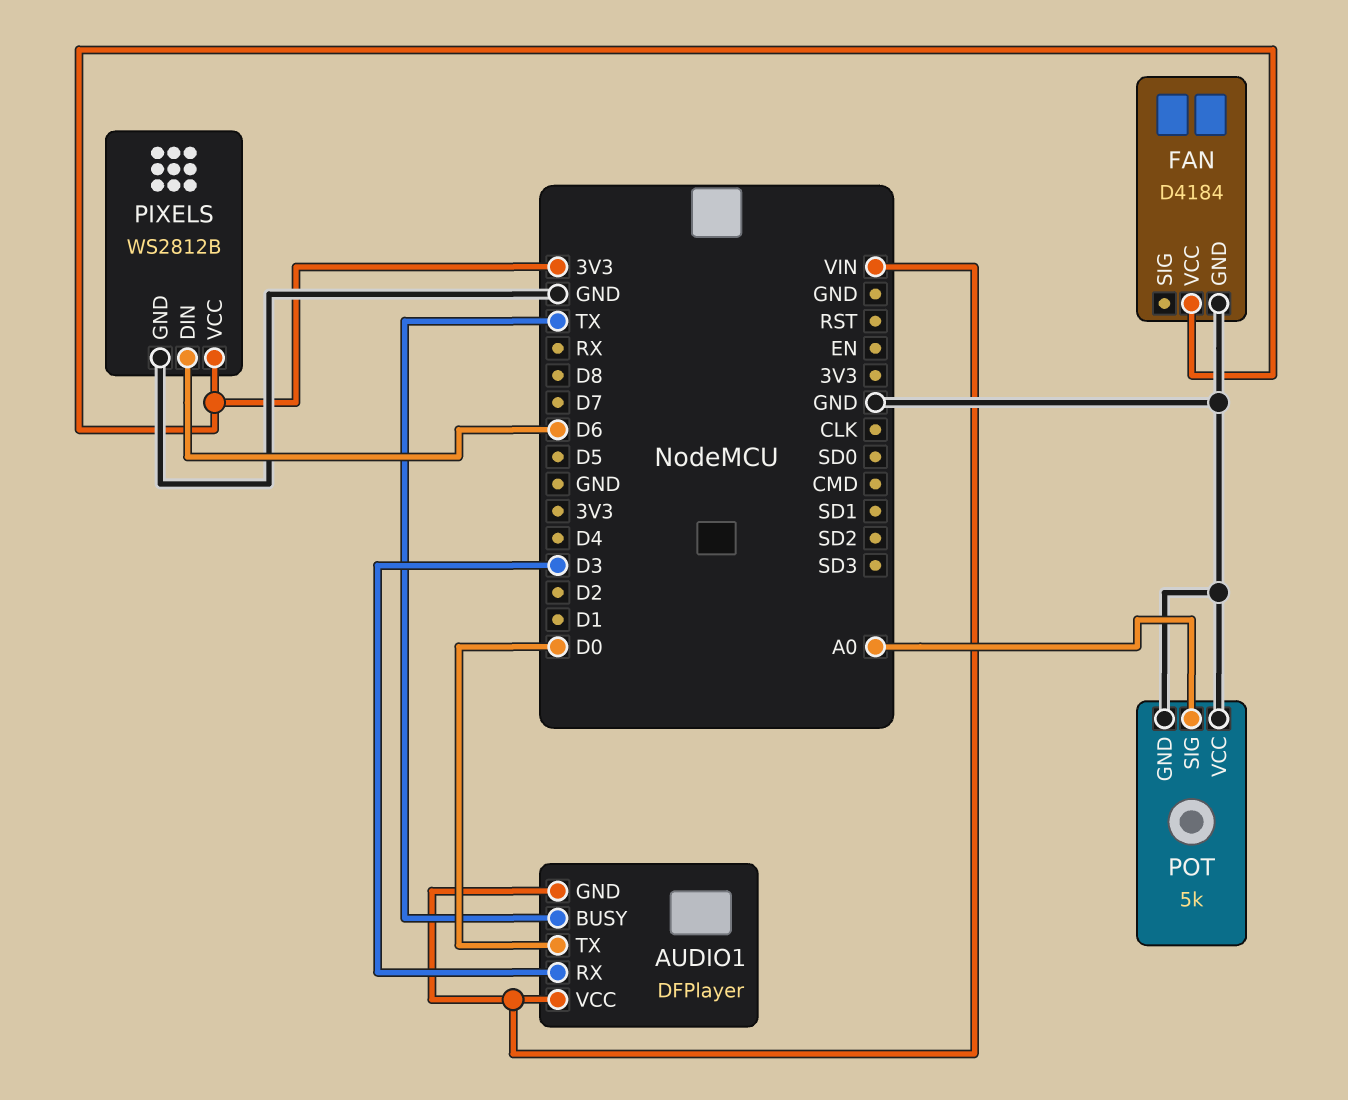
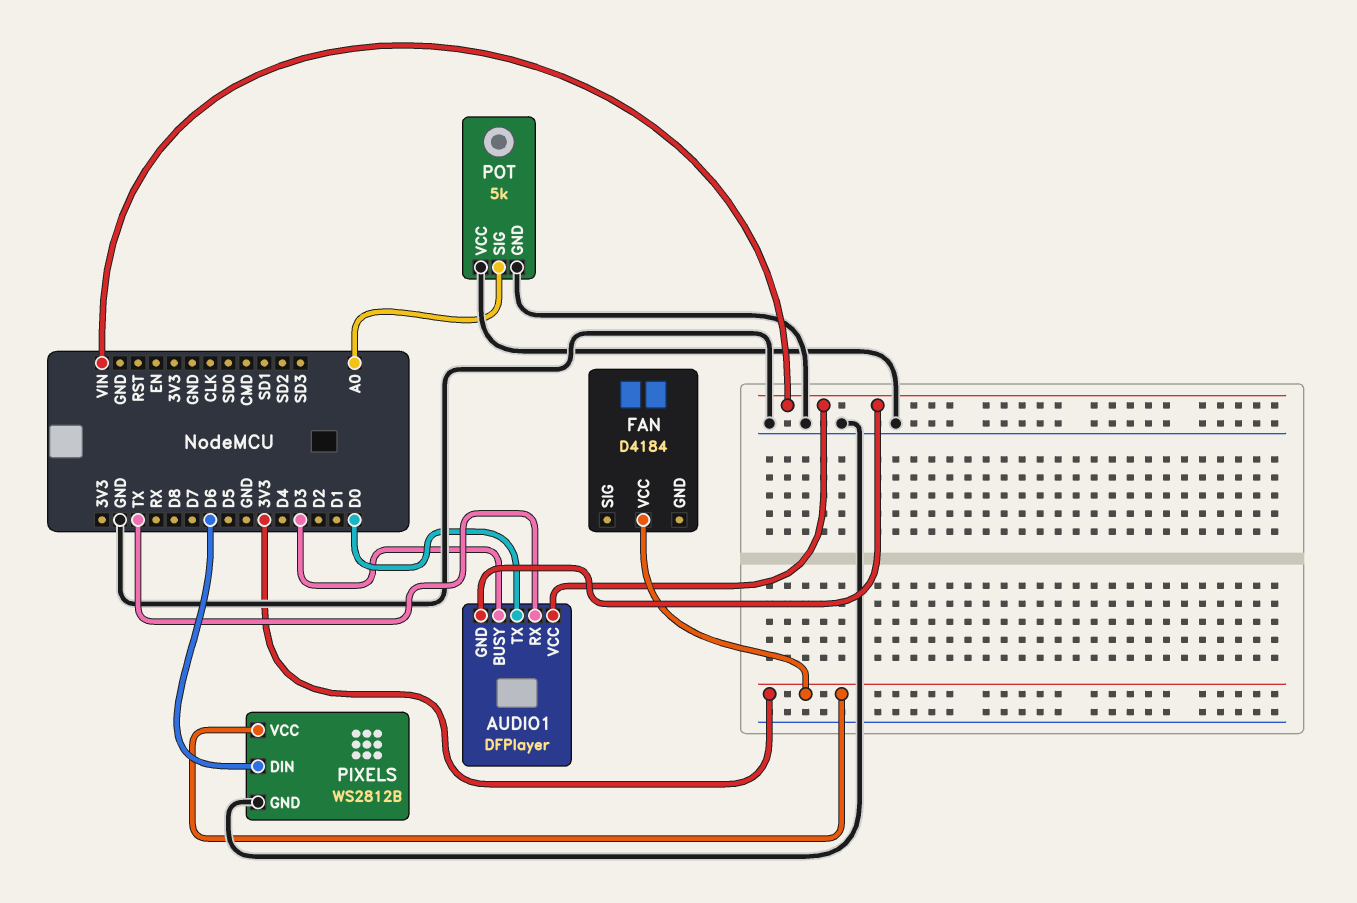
AUDIO1 pin BUSY: TX -> D3
AUDIO1 pin RX: D3 -> TX
FAN pin GND: GND -> none

